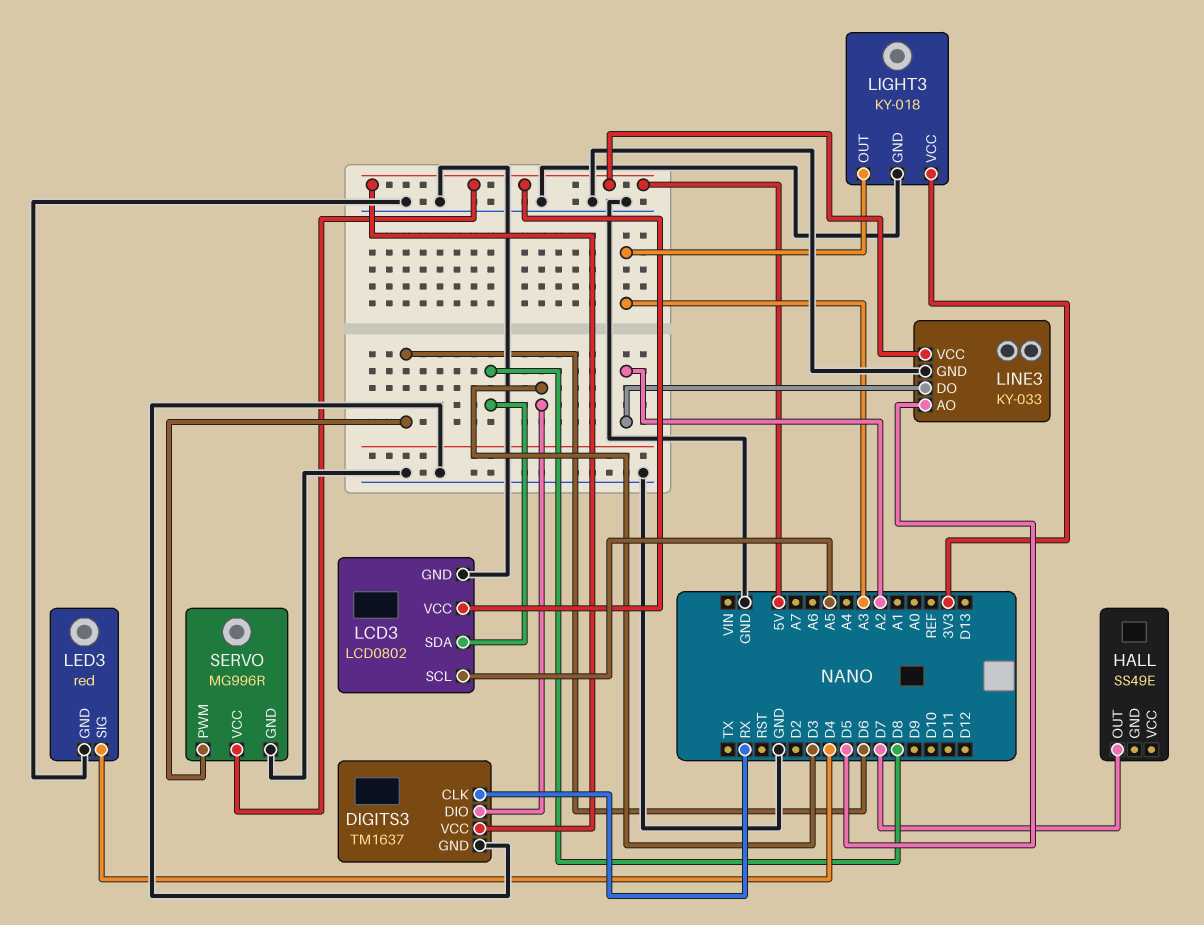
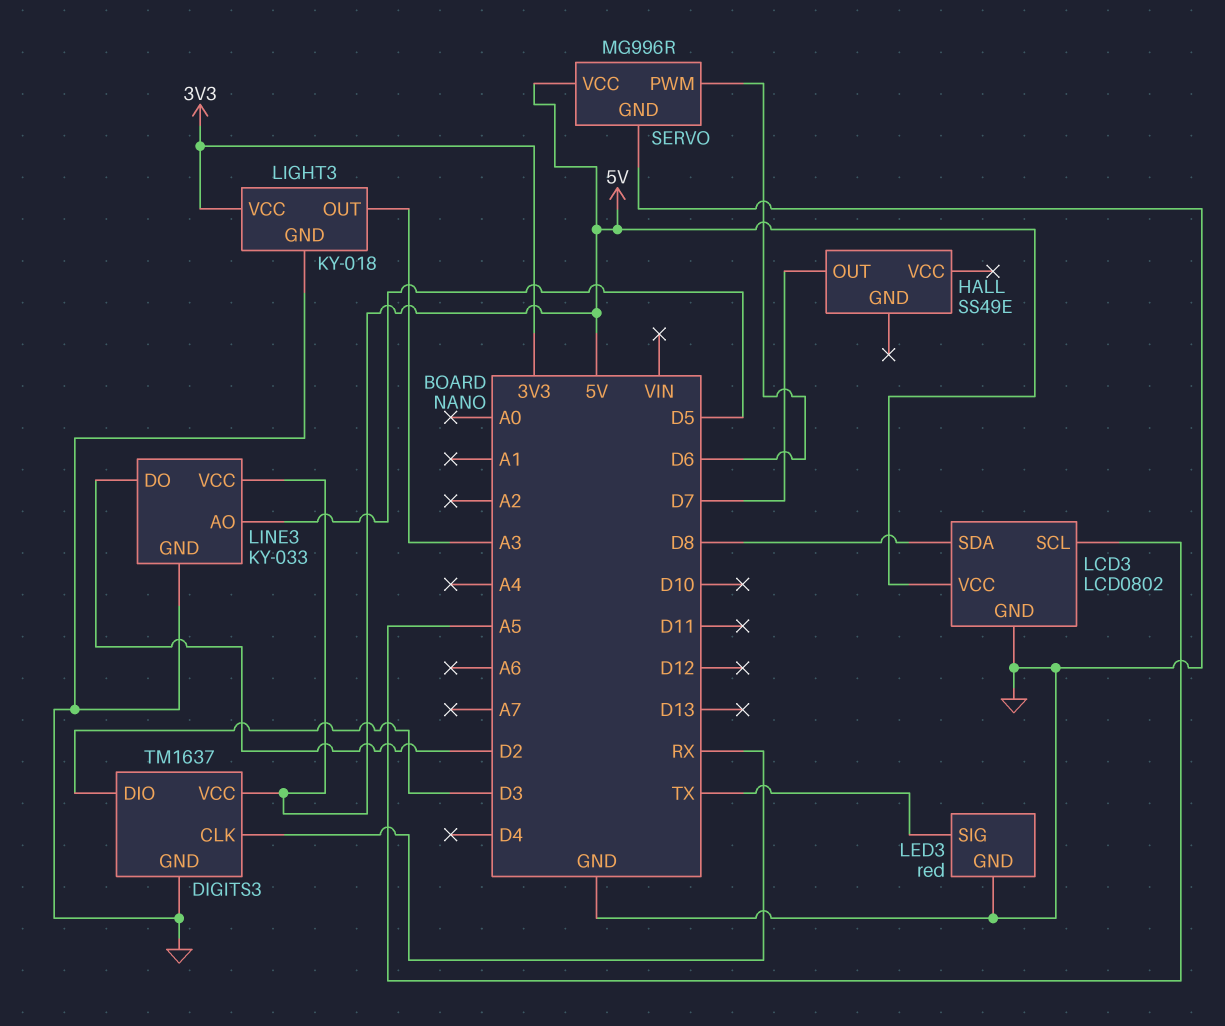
LED3 pin SIG: D4 -> TX
LINE3 pin DO: A2 -> D2

